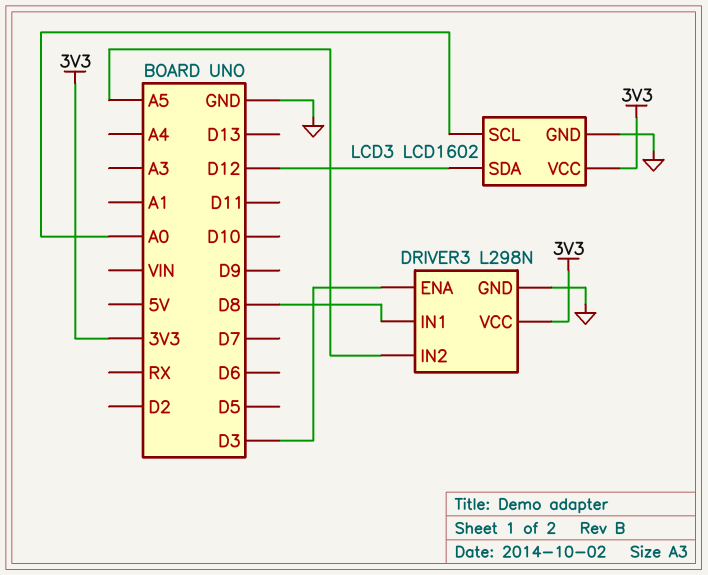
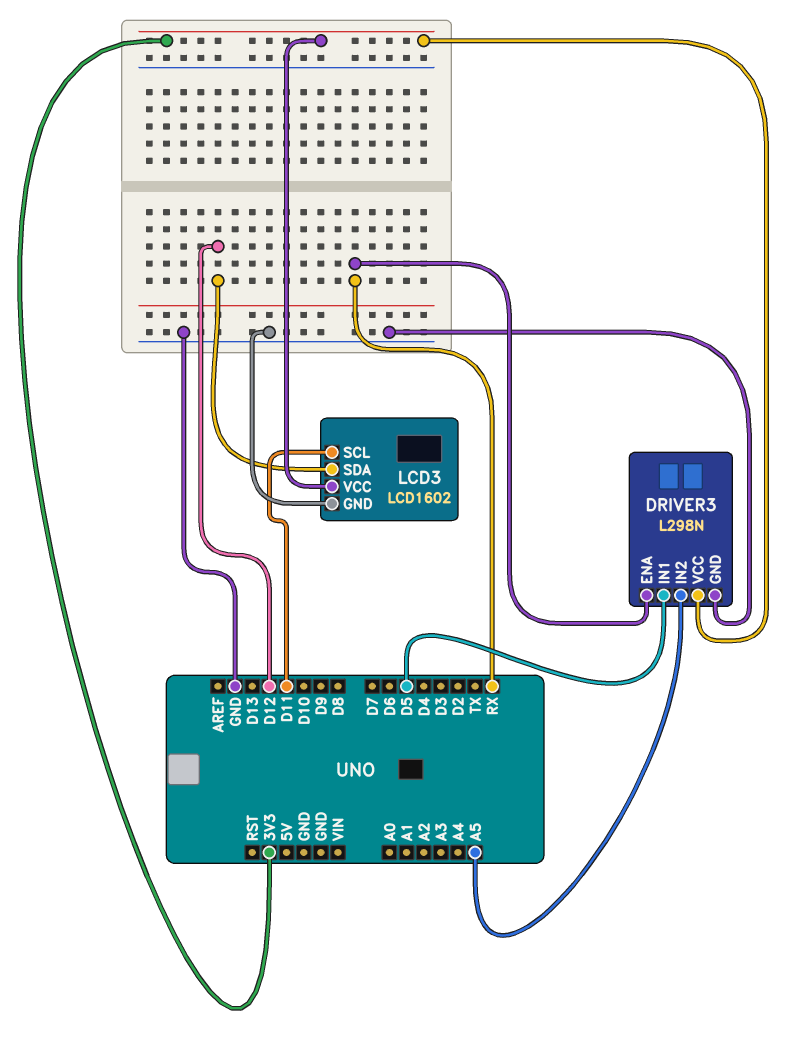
DRIVER3 pin ENA: D3 -> RX
DRIVER3 pin IN1: D8 -> D5
LCD3 pin SCL: A0 -> D11

